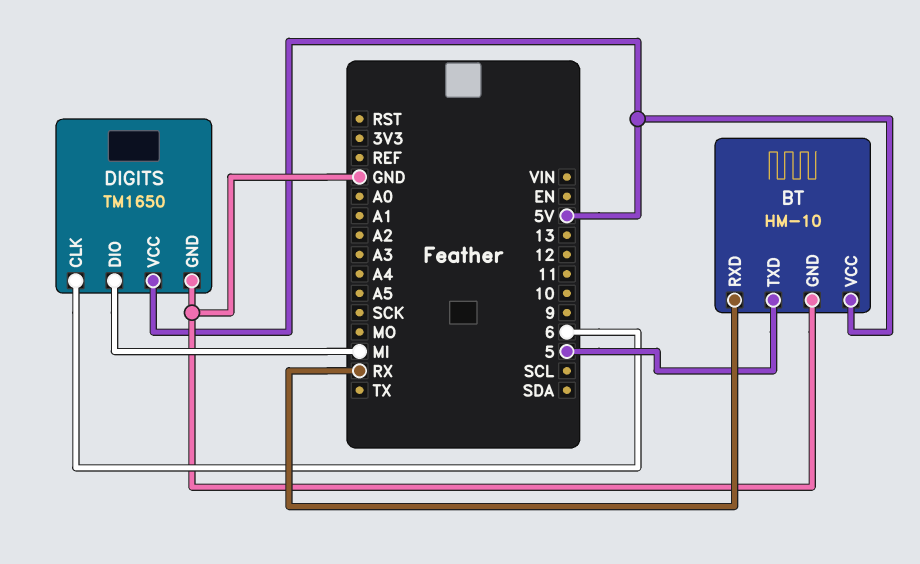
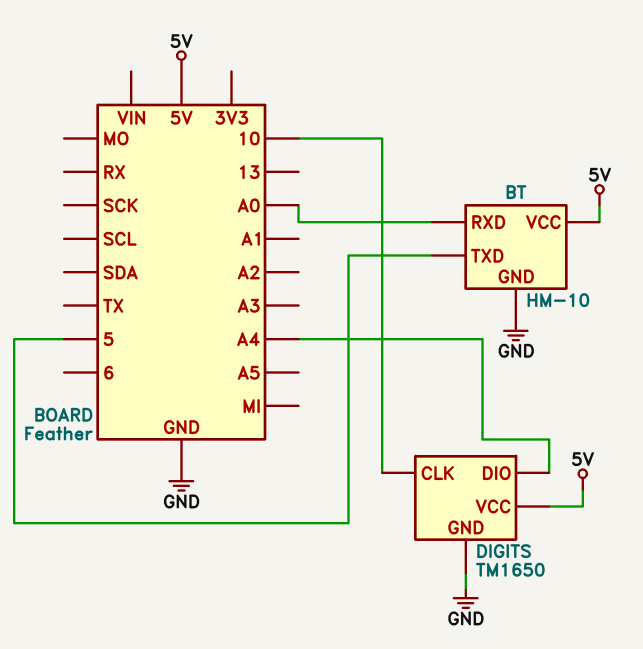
BT pin RXD: RX -> A0
DIGITS pin CLK: 6 -> 10
DIGITS pin DIO: MI -> A4

